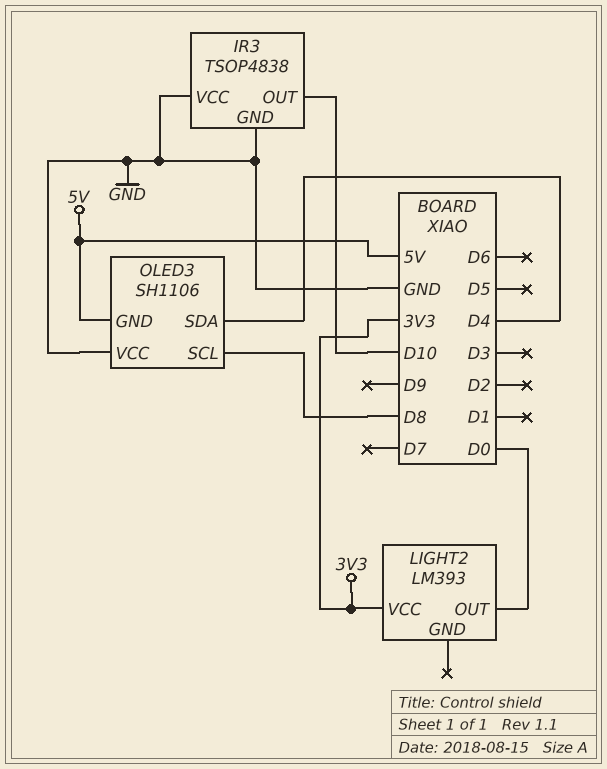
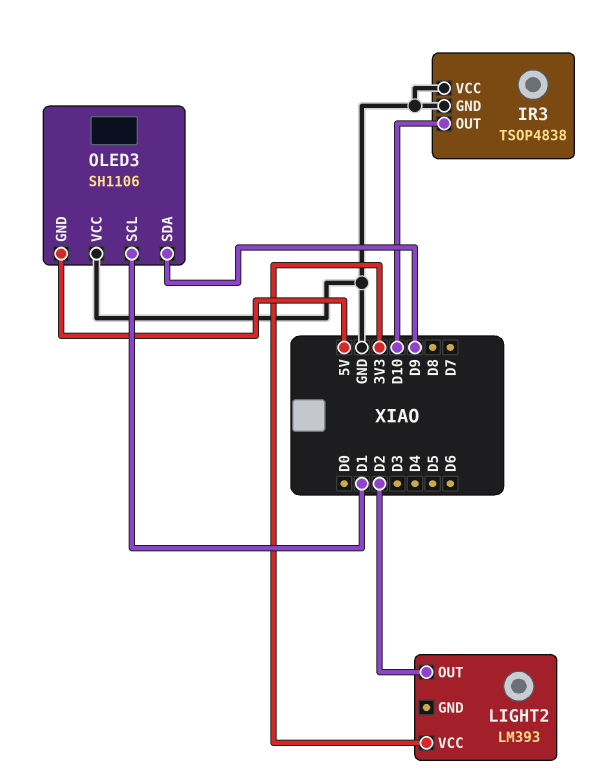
LIGHT2 pin OUT: D0 -> D2
OLED3 pin SCL: D8 -> D1
OLED3 pin SDA: D4 -> D9

